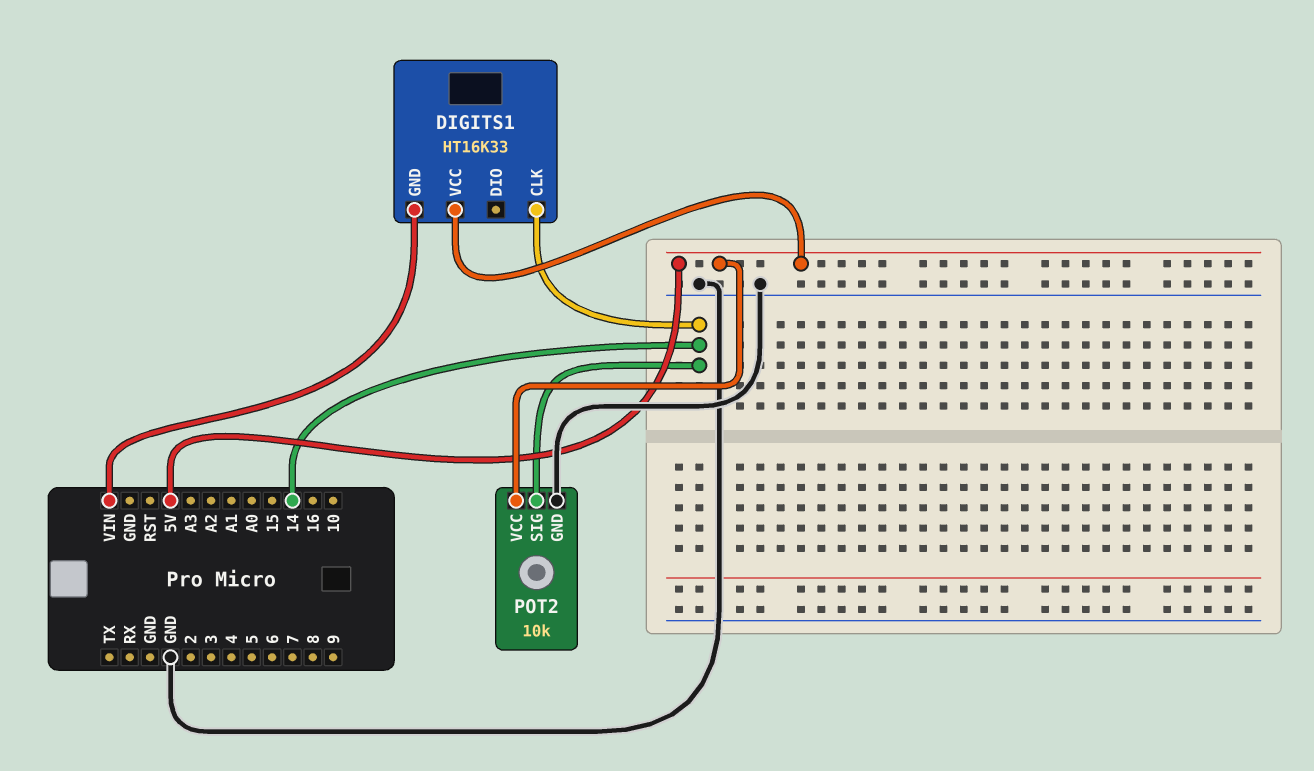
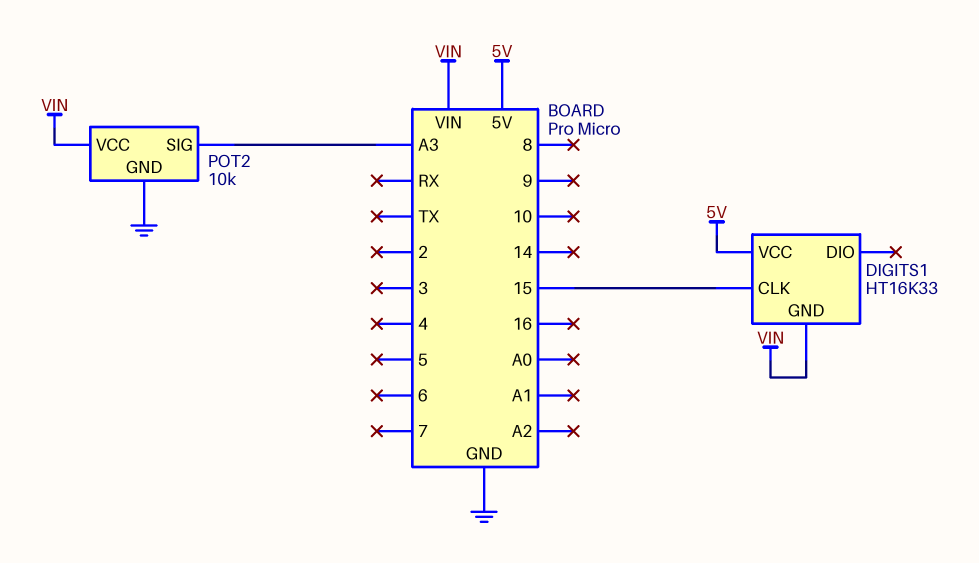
DIGITS1 pin CLK: 14 -> 15
POT2 pin SIG: 14 -> A3
POT2 pin VCC: 5V -> VIN

